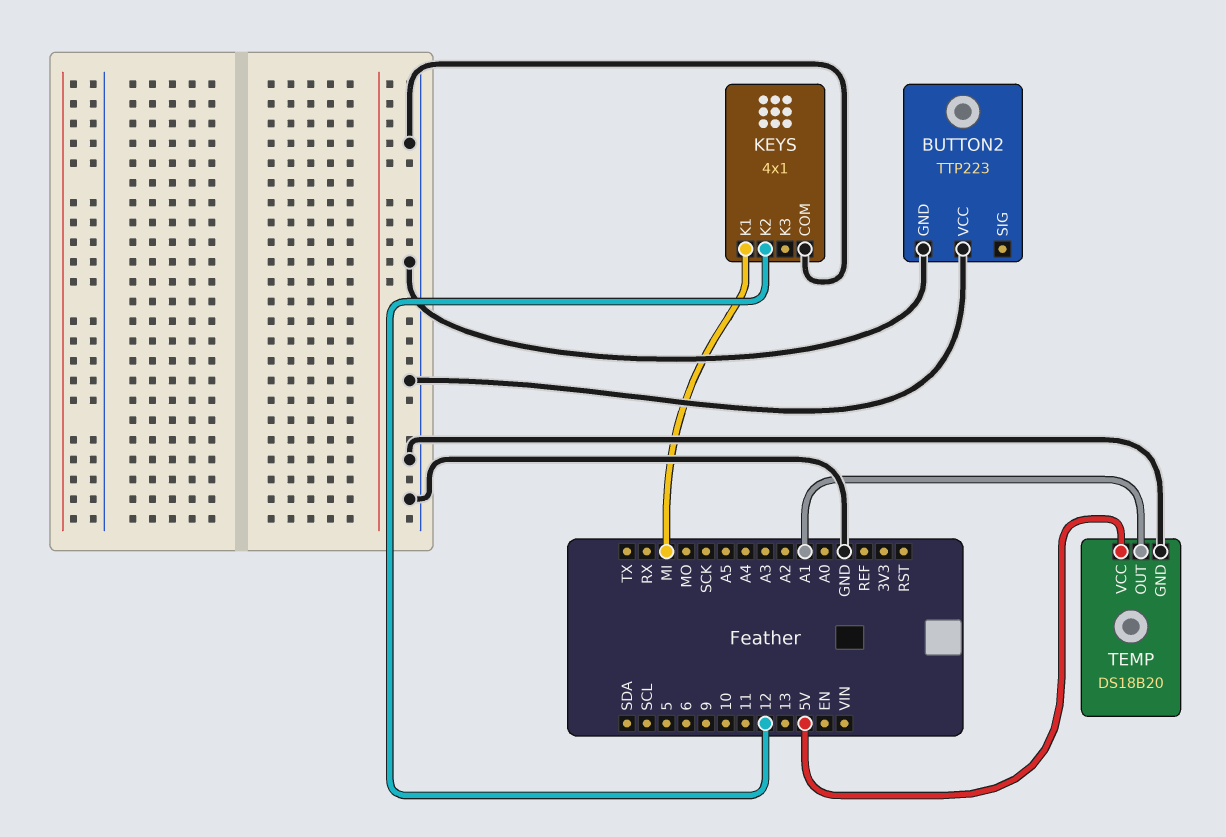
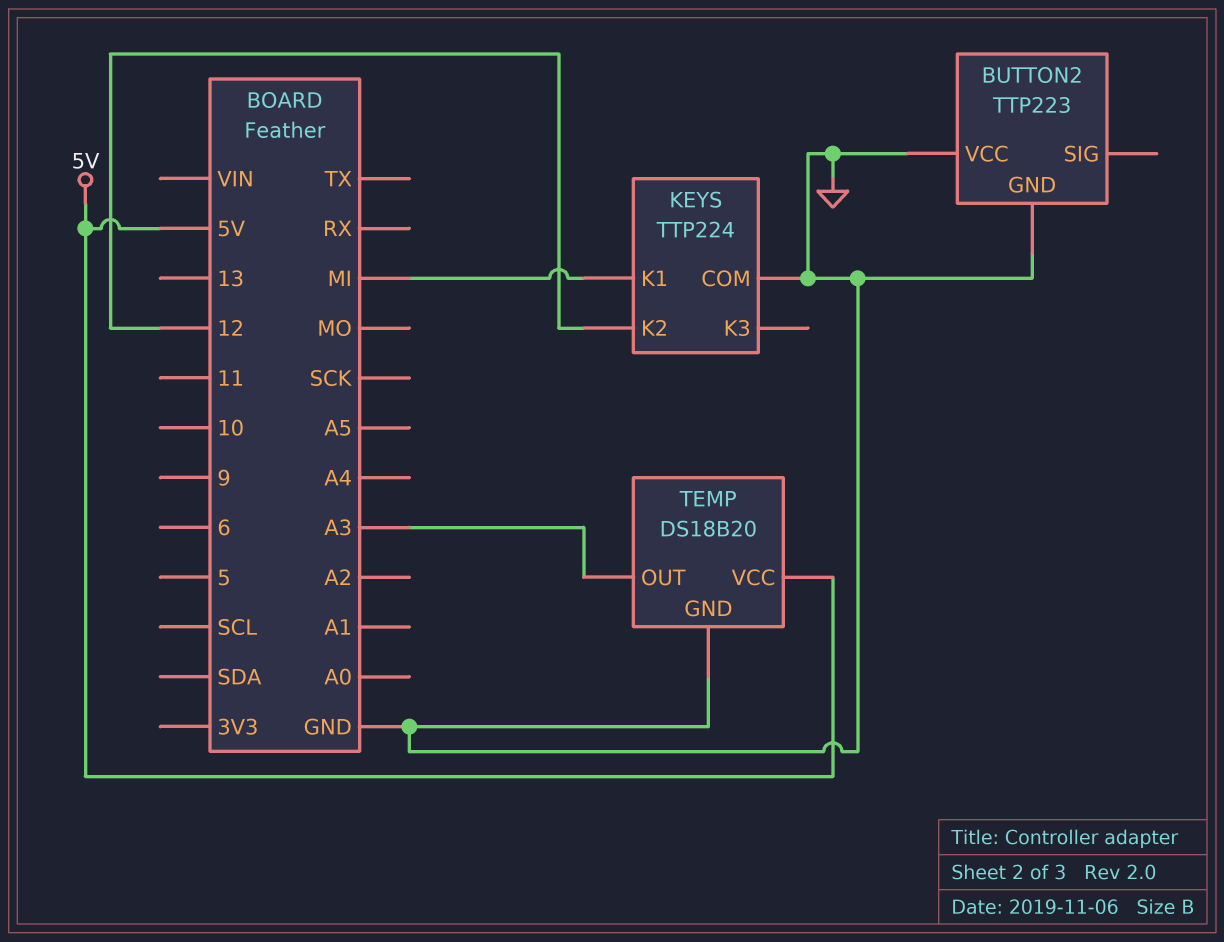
KEYS: 4x1 -> TTP224
TEMP pin OUT: A1 -> A3

